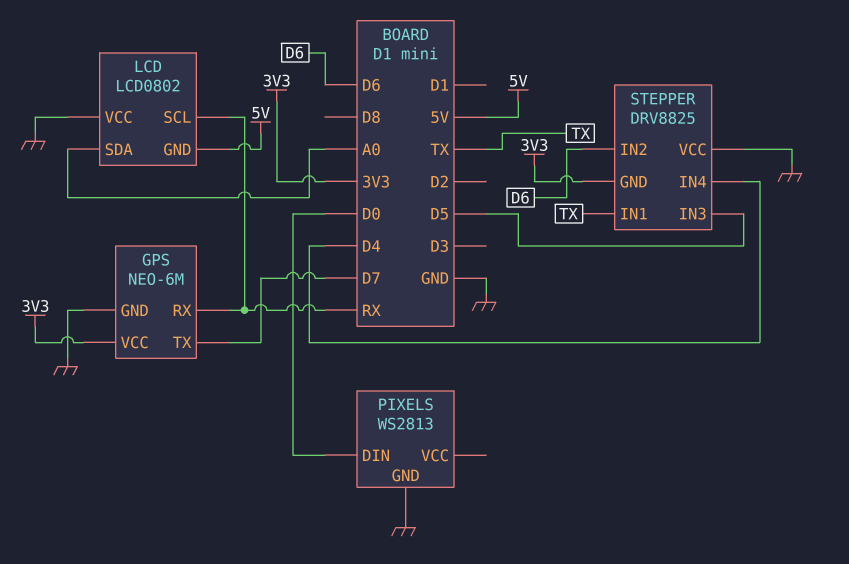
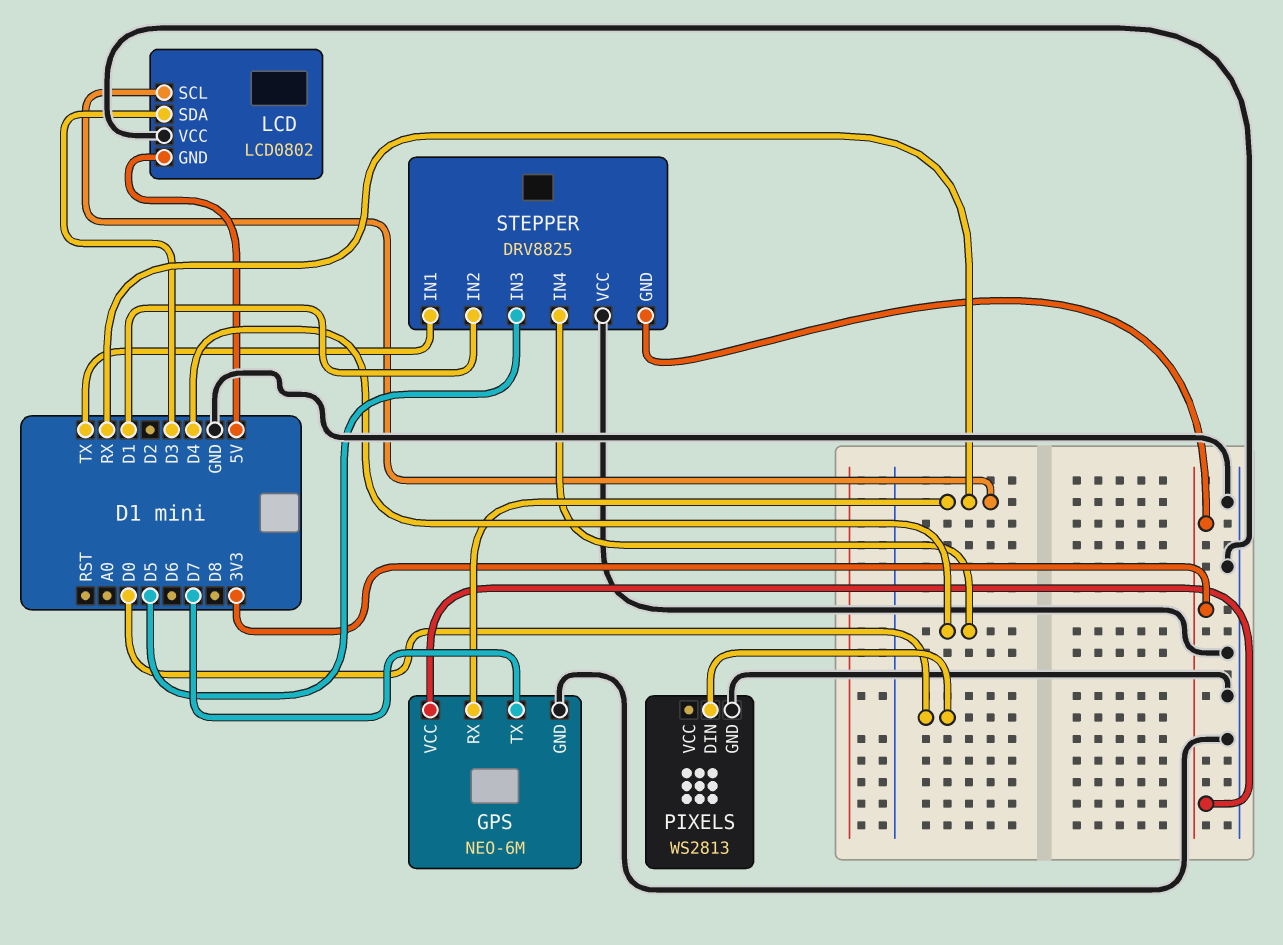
LCD pin SDA: A0 -> D3
STEPPER pin IN2: D6 -> D1

